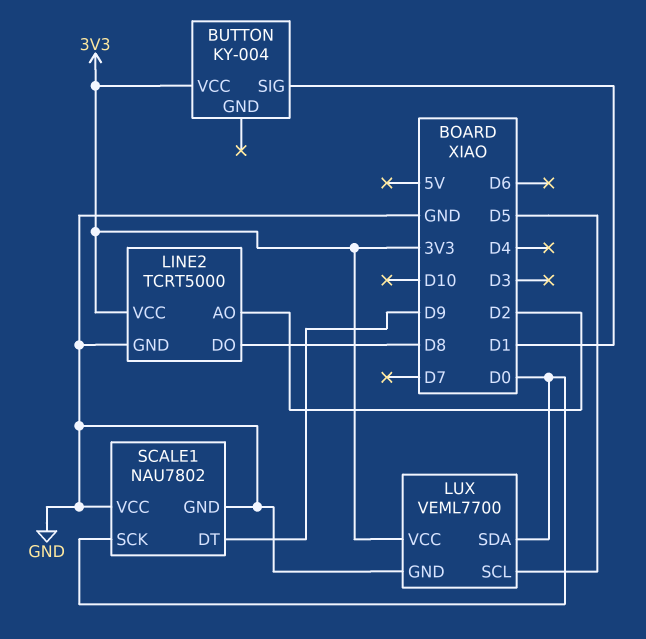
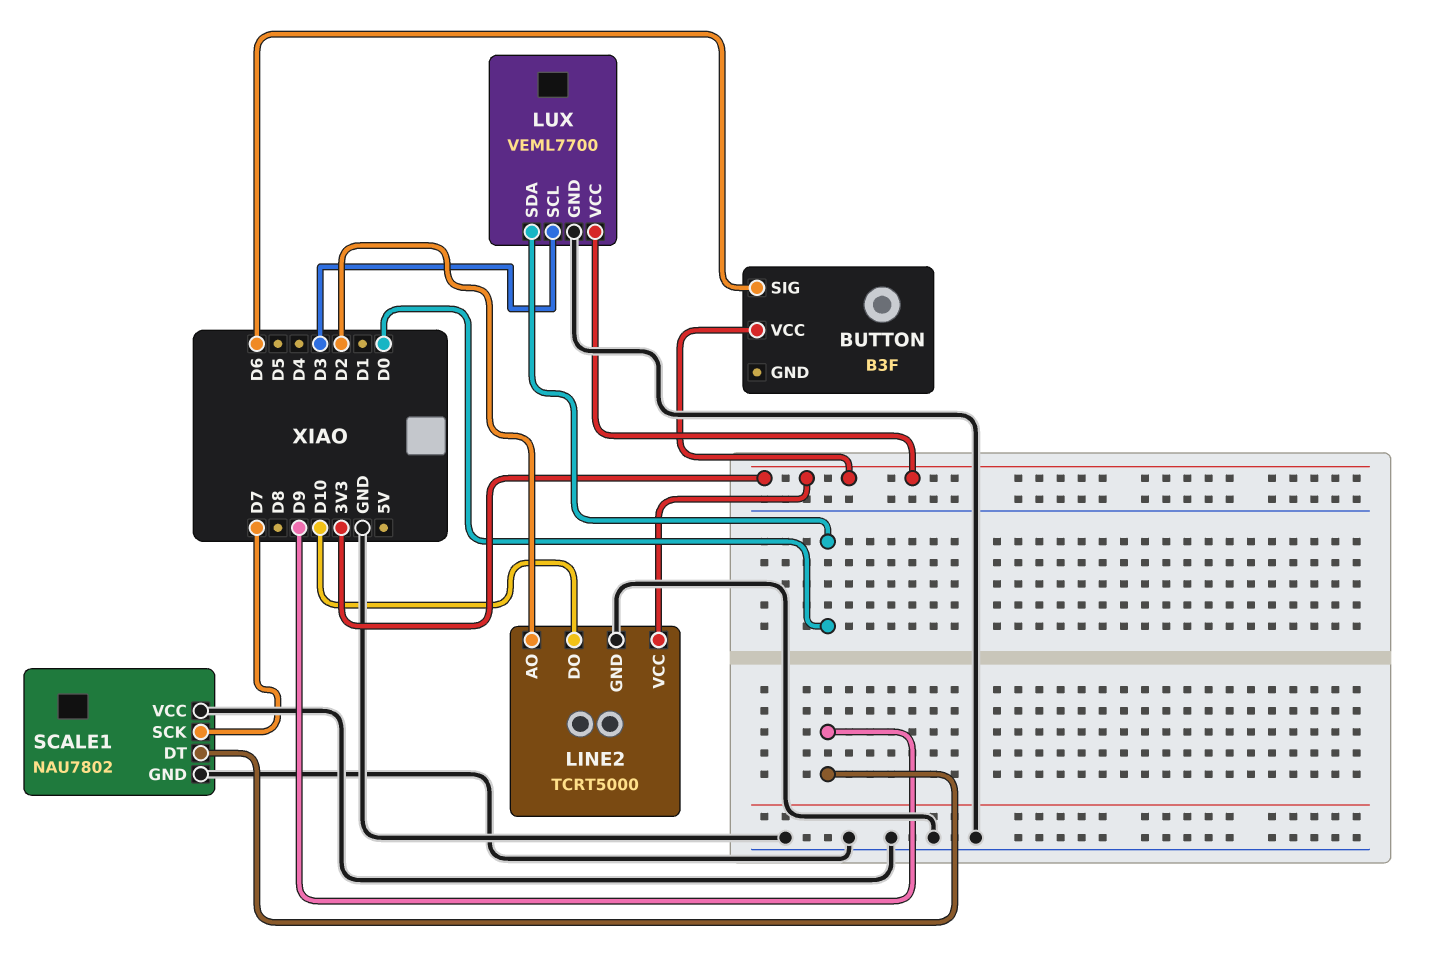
BUTTON: KY-004 -> B3F
BUTTON pin SIG: D1 -> D6
LINE2 pin DO: D8 -> D10
LUX pin SCL: D5 -> D3
SCALE1 pin SCK: D0 -> D7

